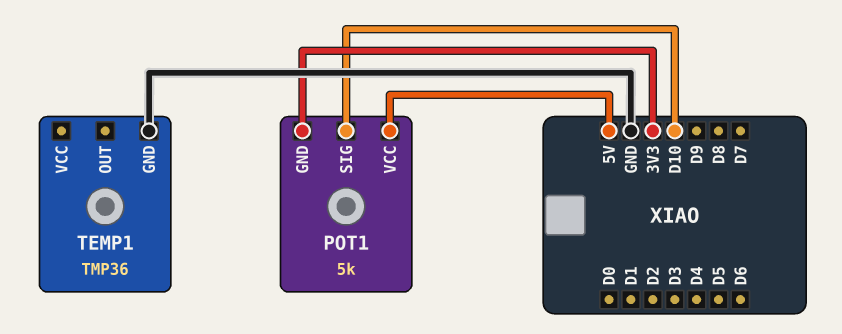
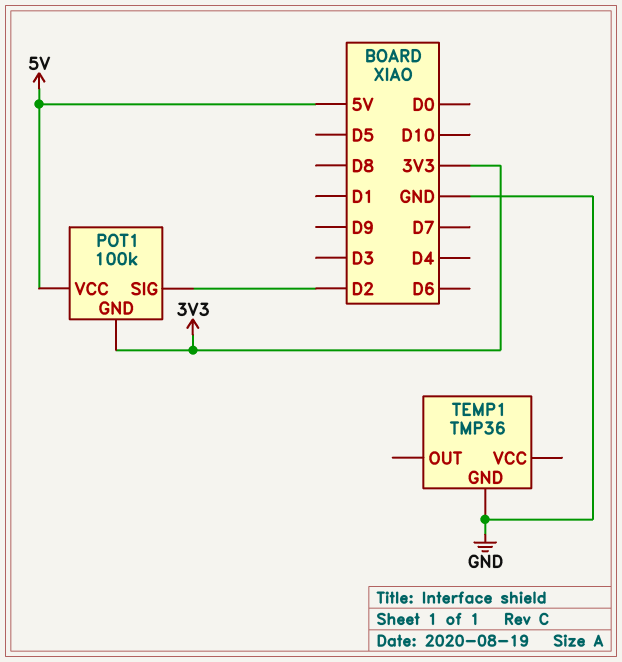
POT1: 5k -> 100k
POT1 pin SIG: D10 -> D2

